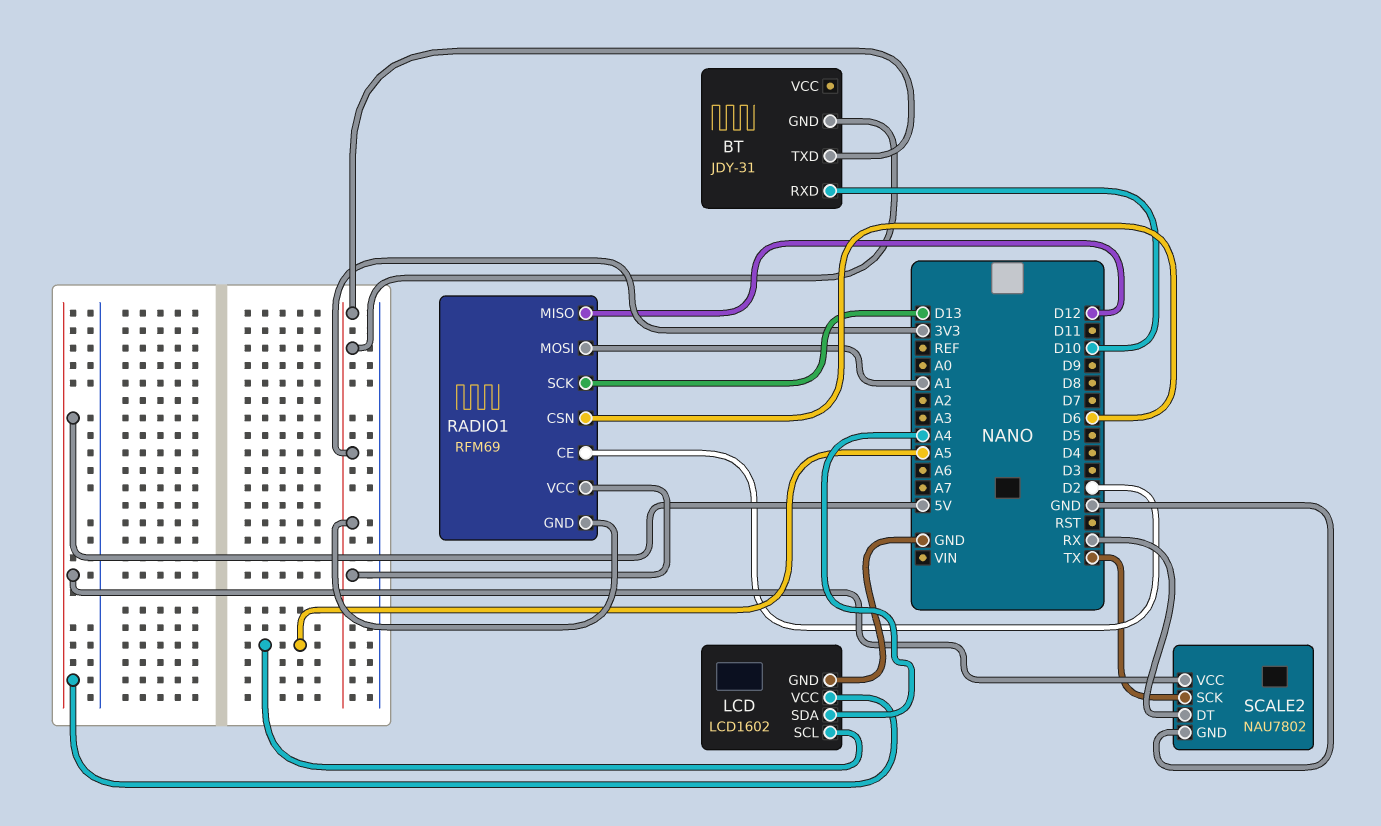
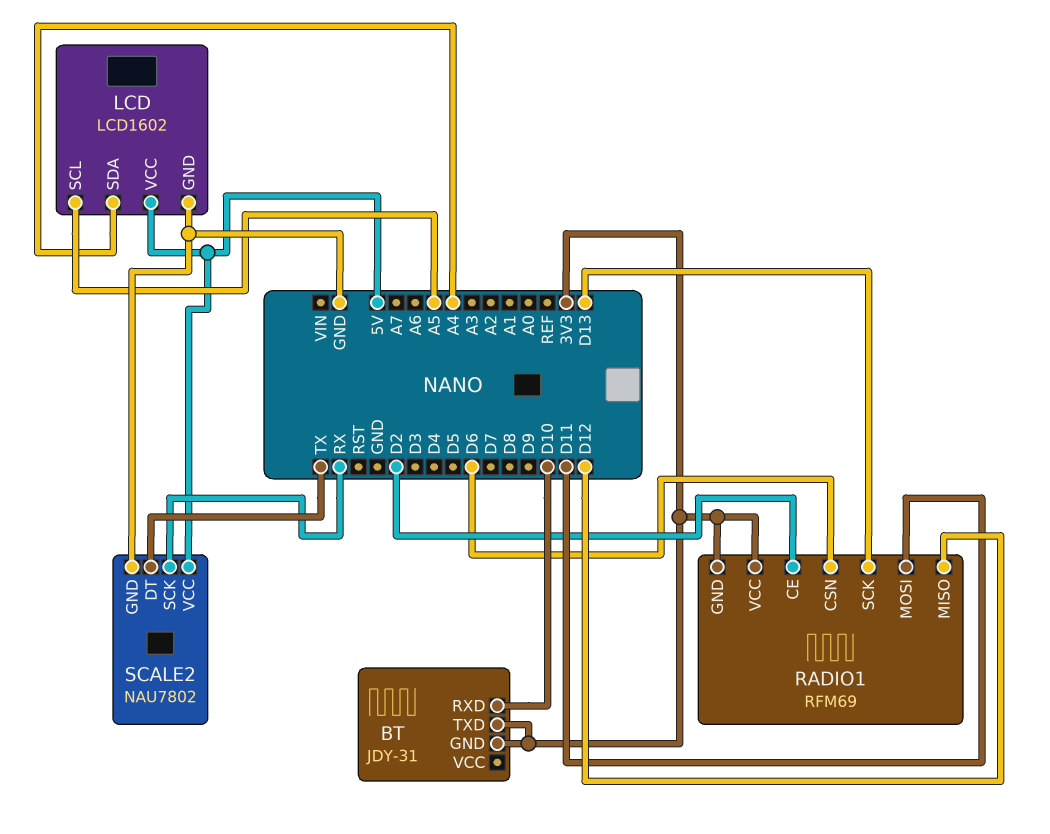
RADIO1 pin MOSI: A1 -> D11
SCALE2 pin DT: RX -> TX
SCALE2 pin SCK: TX -> RX

